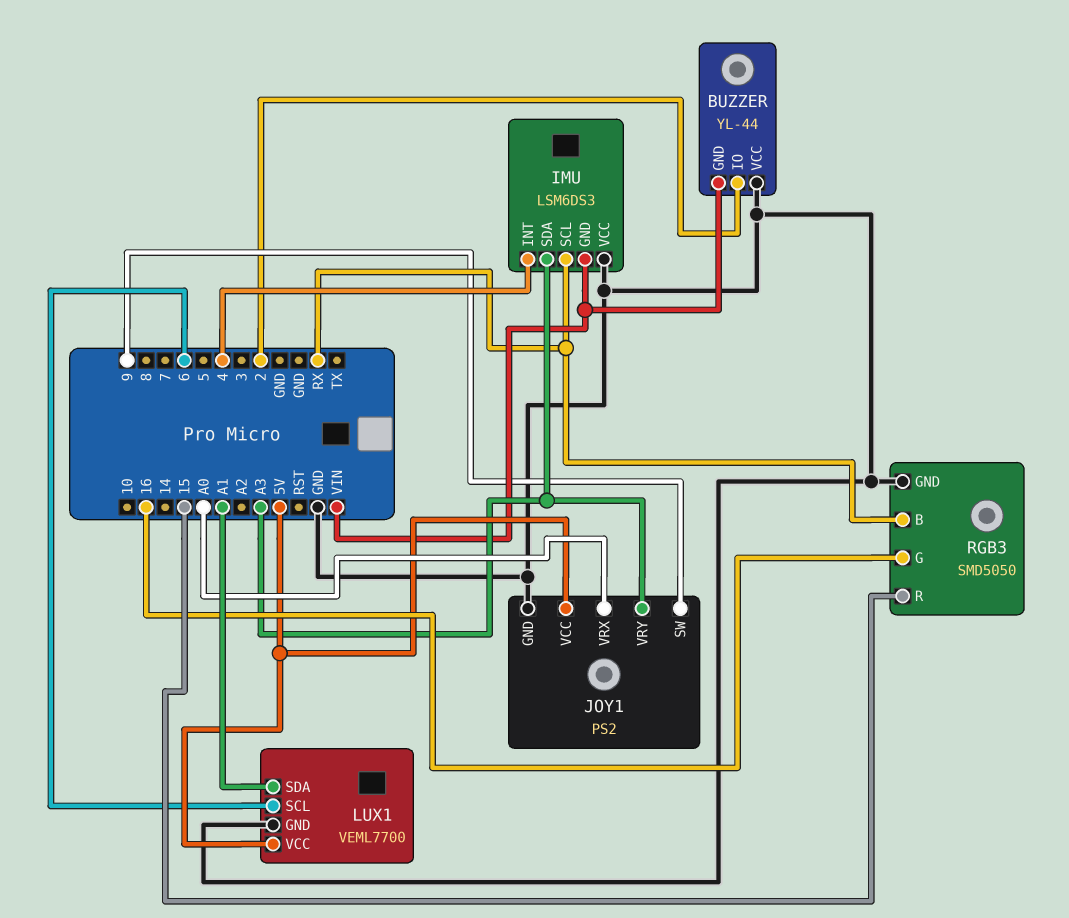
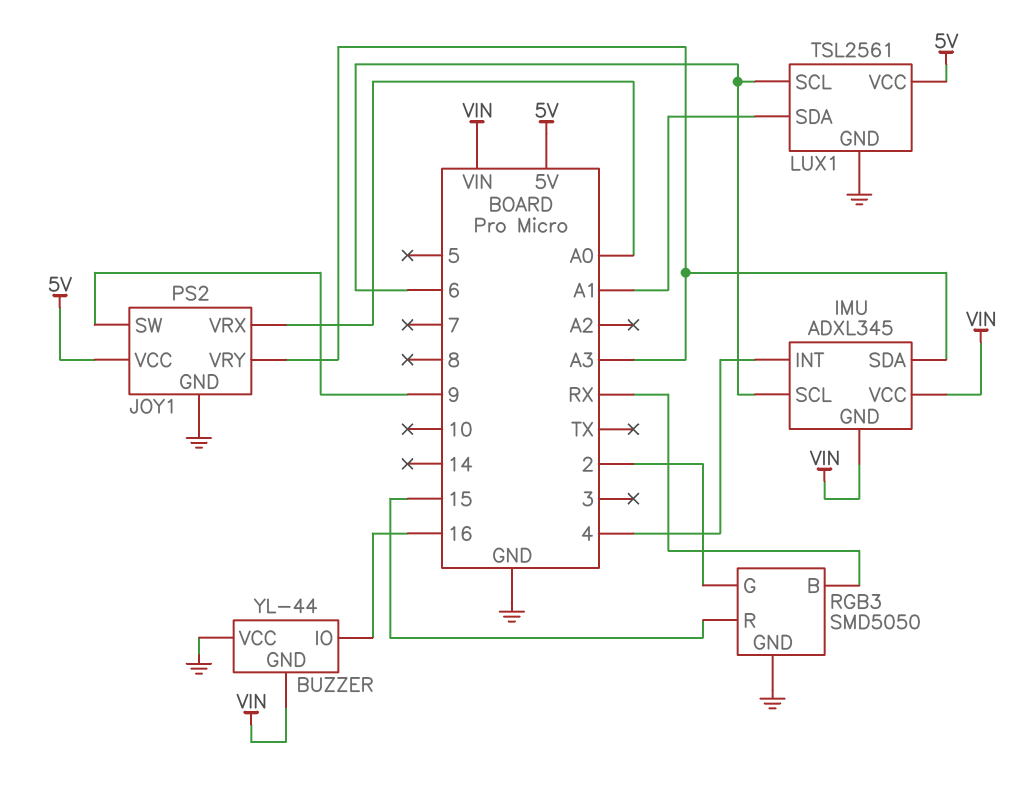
BUZZER pin IO: 2 -> 16
IMU: LSM6DS3 -> ADXL345
IMU pin SCL: RX -> 6
IMU pin VCC: GND -> VIN
LUX1: VEML7700 -> TSL2561
RGB3 pin G: 16 -> 2

